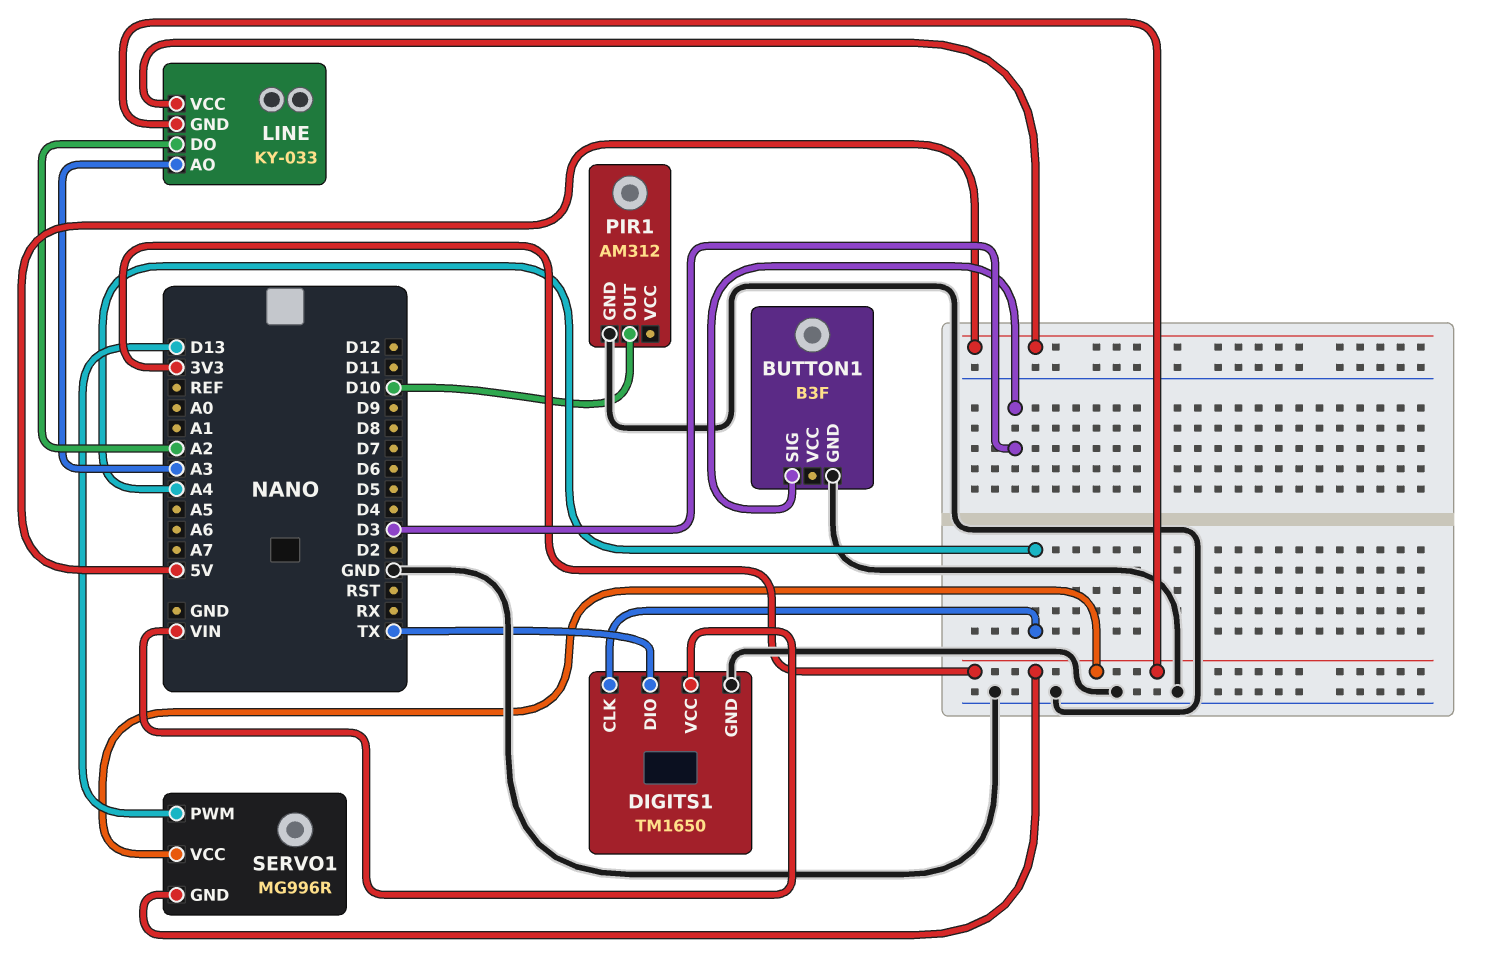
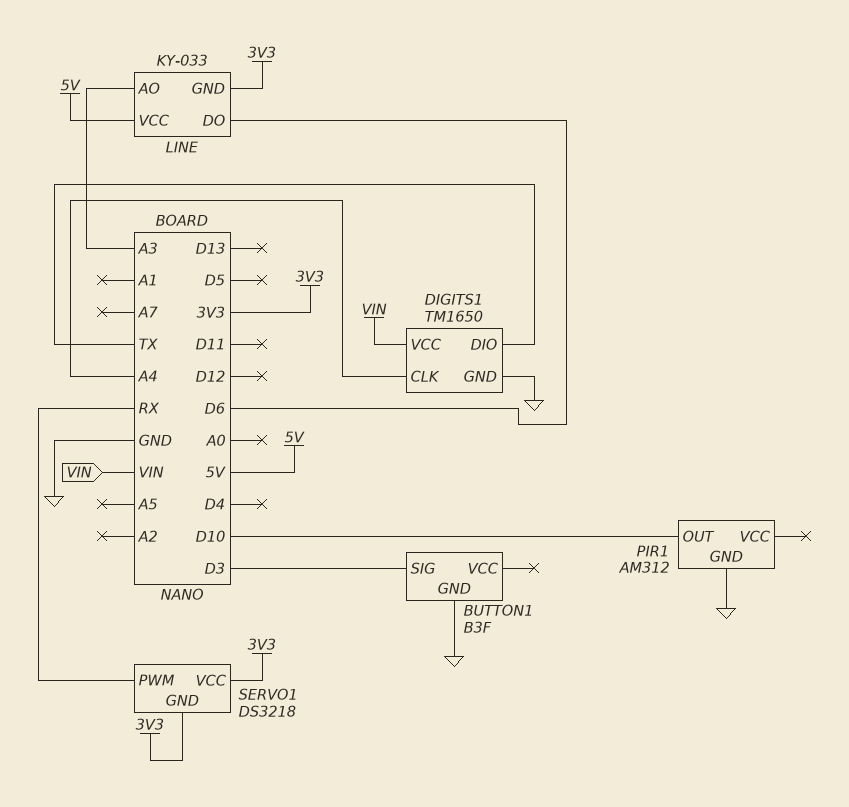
LINE pin DO: A2 -> D6
SERVO1: MG996R -> DS3218
SERVO1 pin PWM: D13 -> RX

